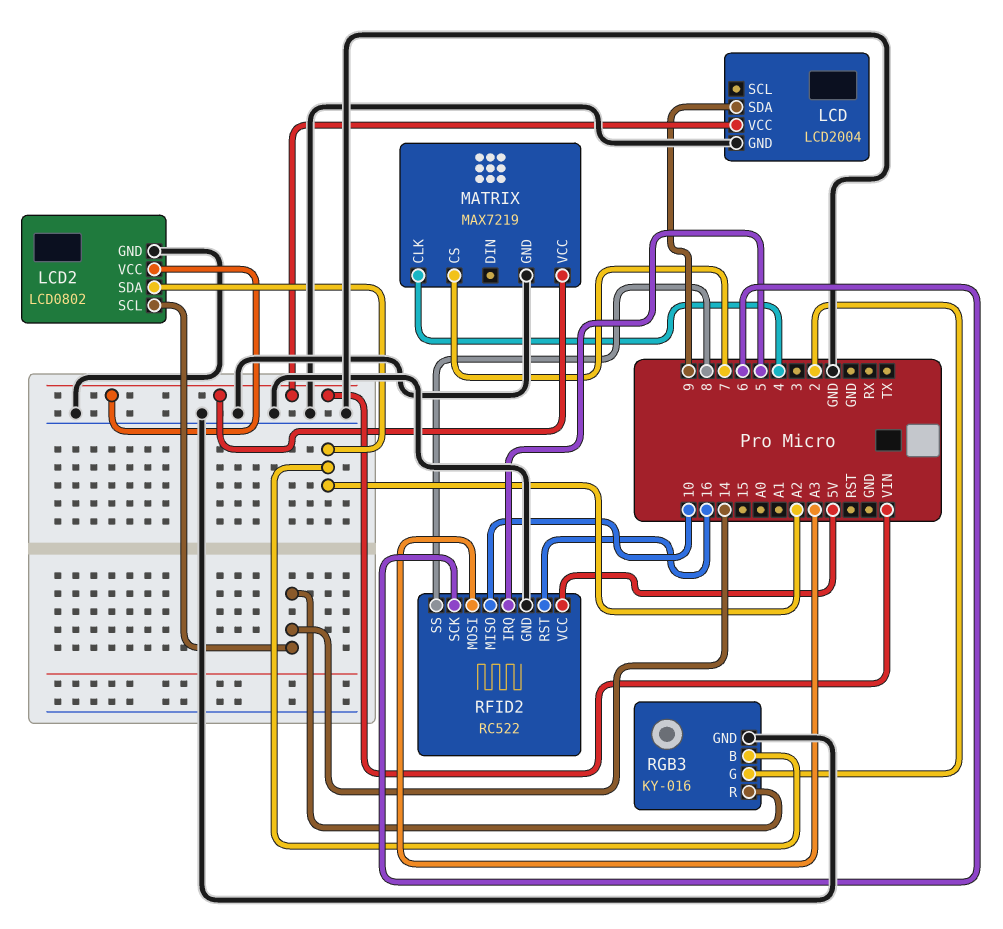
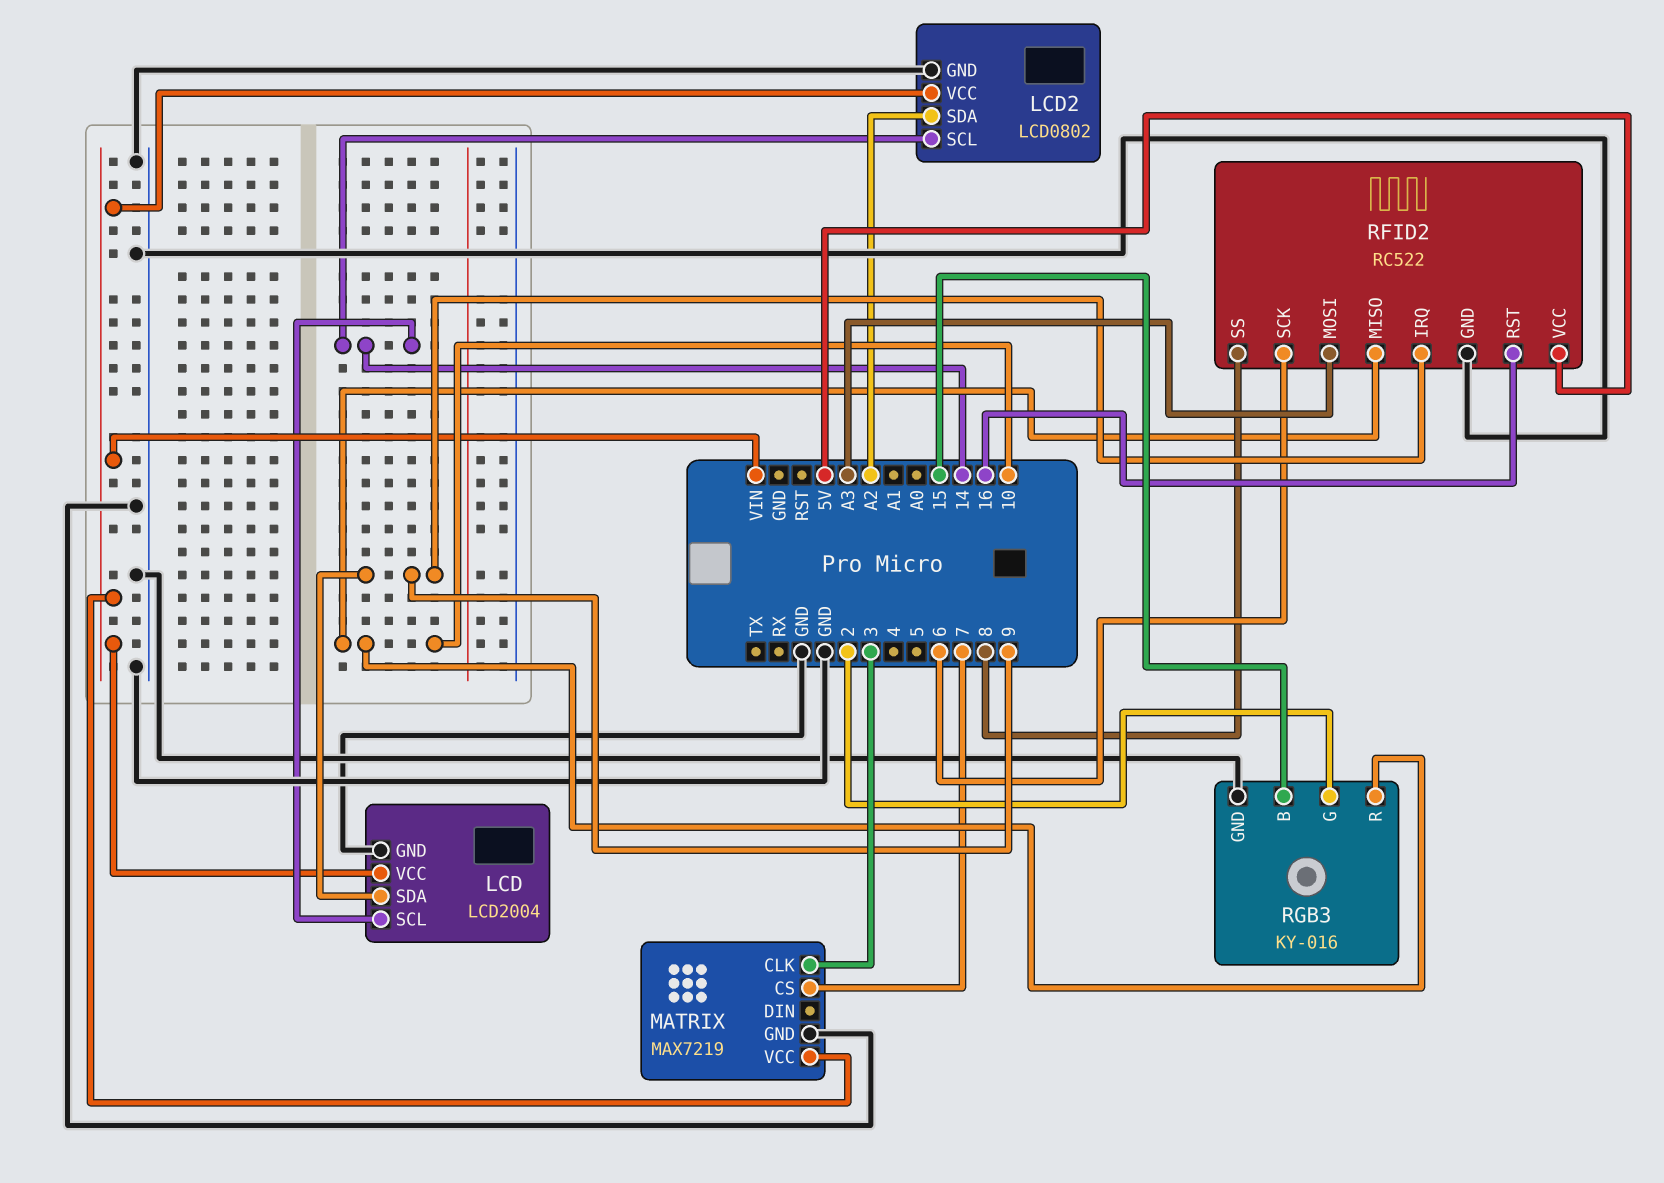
LCD pin SCL: none -> 14
MATRIX pin CLK: 4 -> 3
RFID2 pin IRQ: 5 -> 9
RGB3 pin B: A2 -> 15
RGB3 pin R: 14 -> 10

